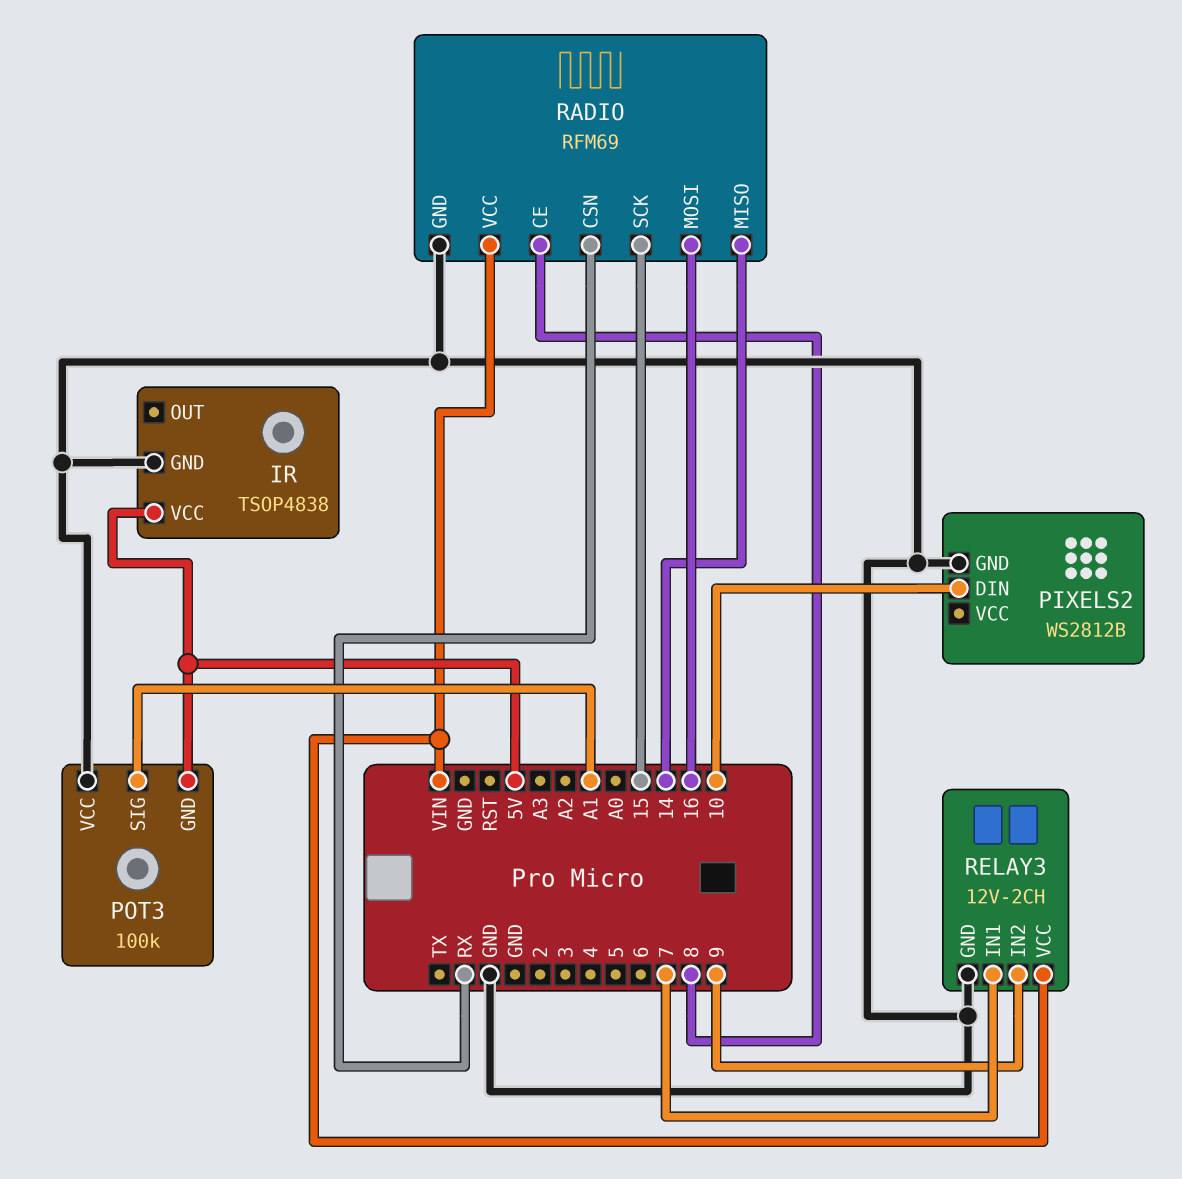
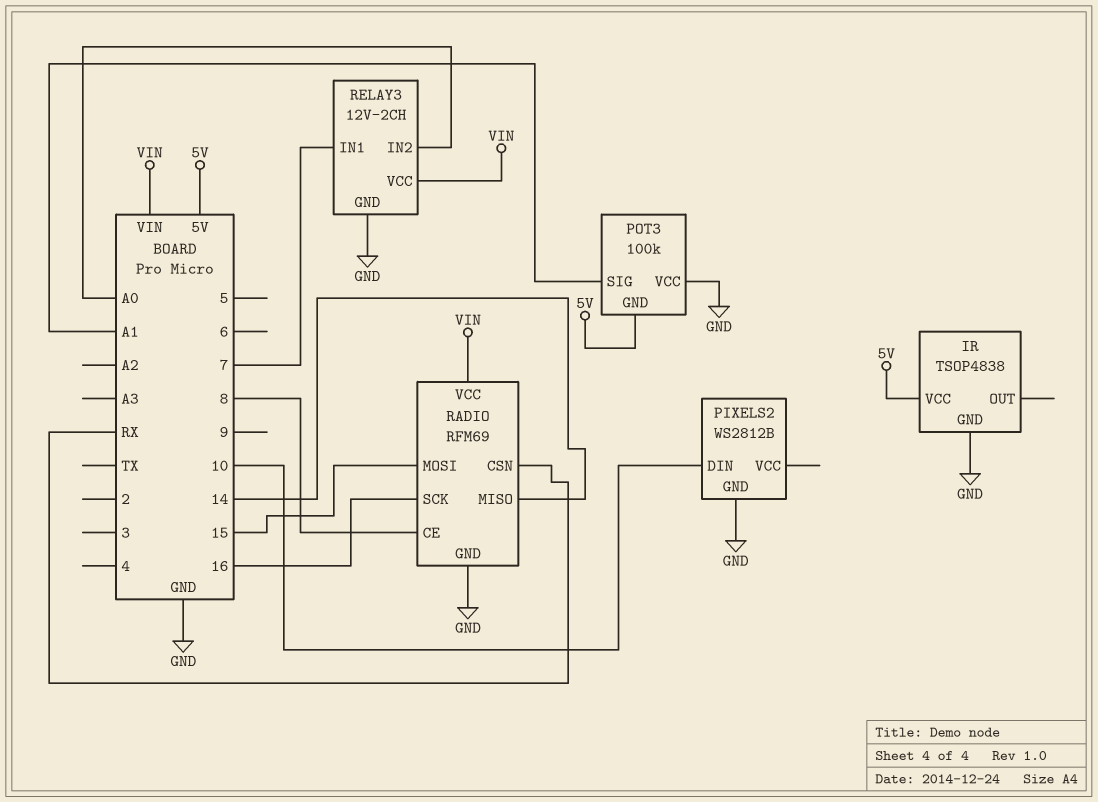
RADIO pin MOSI: 16 -> 15
RADIO pin SCK: 15 -> 16
RELAY3 pin IN2: 9 -> A0

